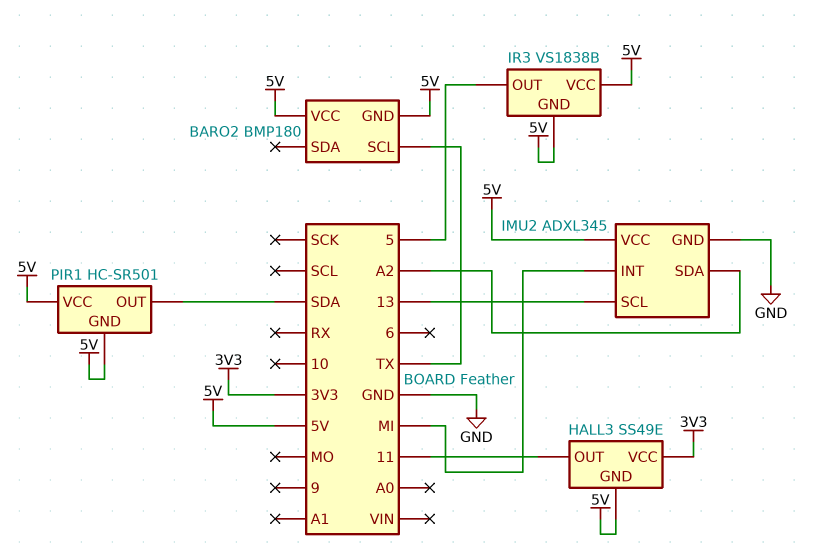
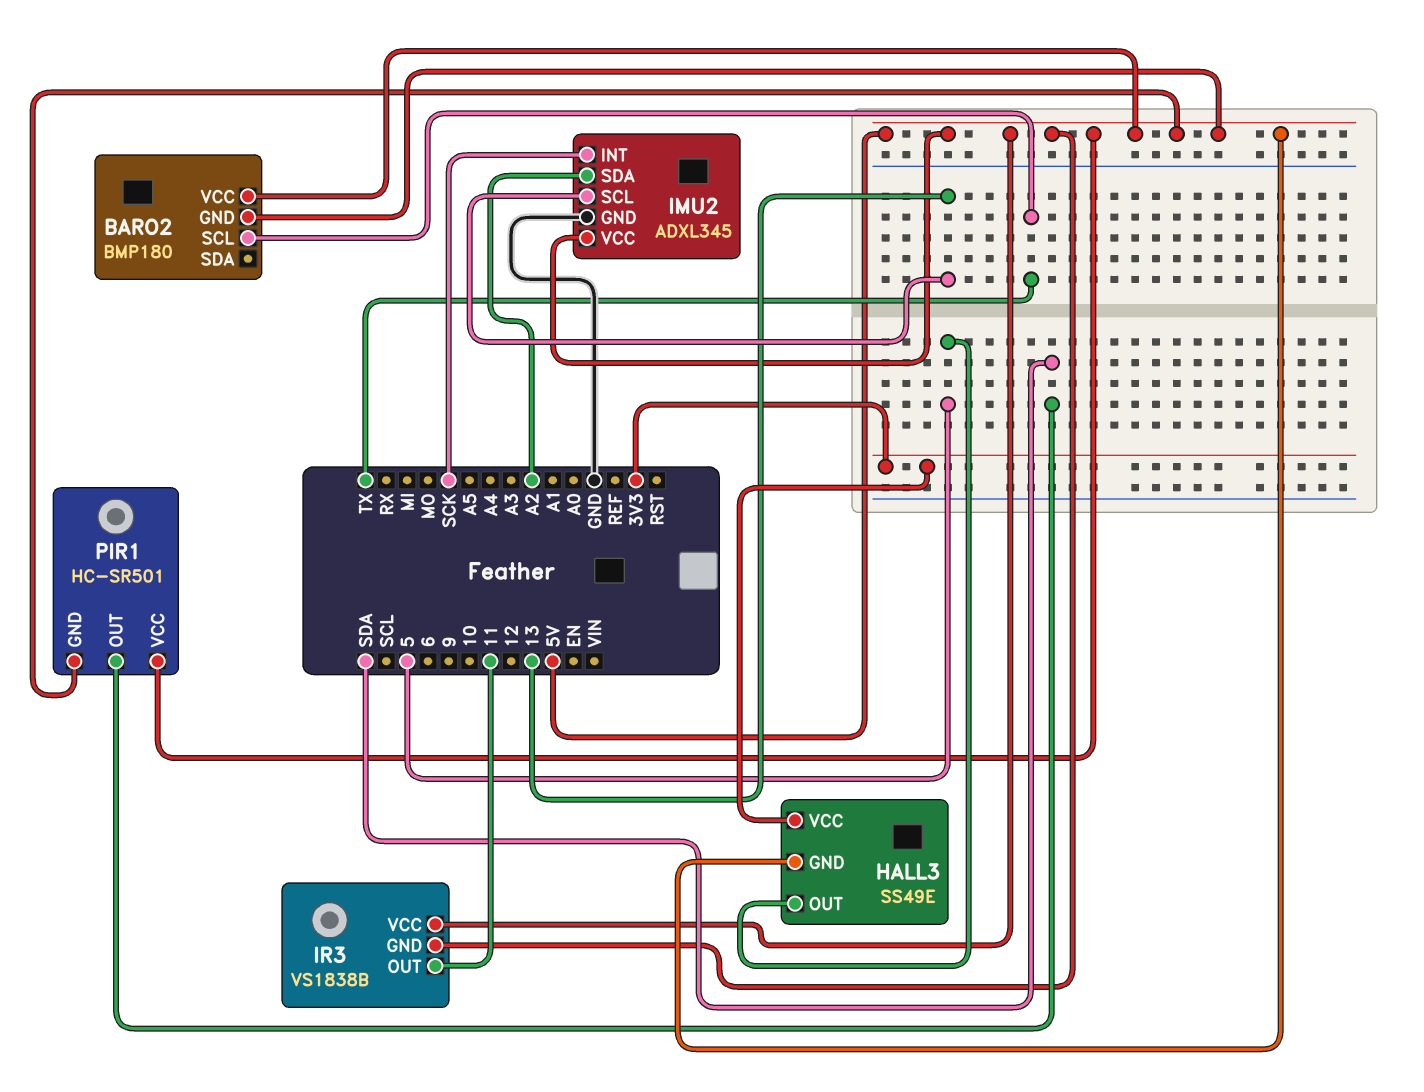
HALL3 pin OUT: 11 -> 5
IMU2 pin INT: MI -> SCK
IR3 pin OUT: 5 -> 11

